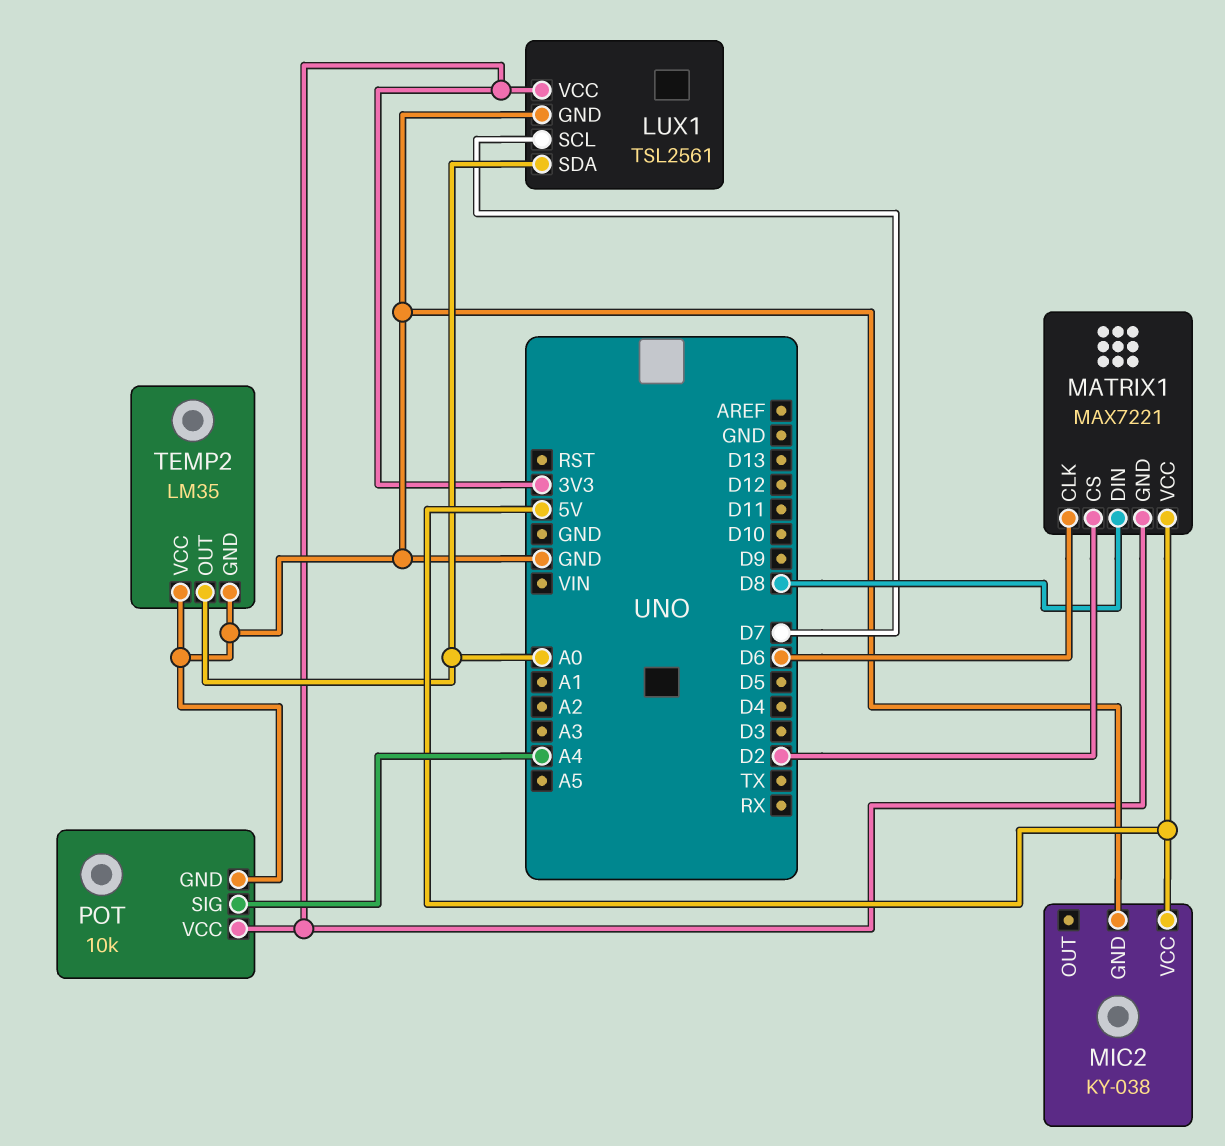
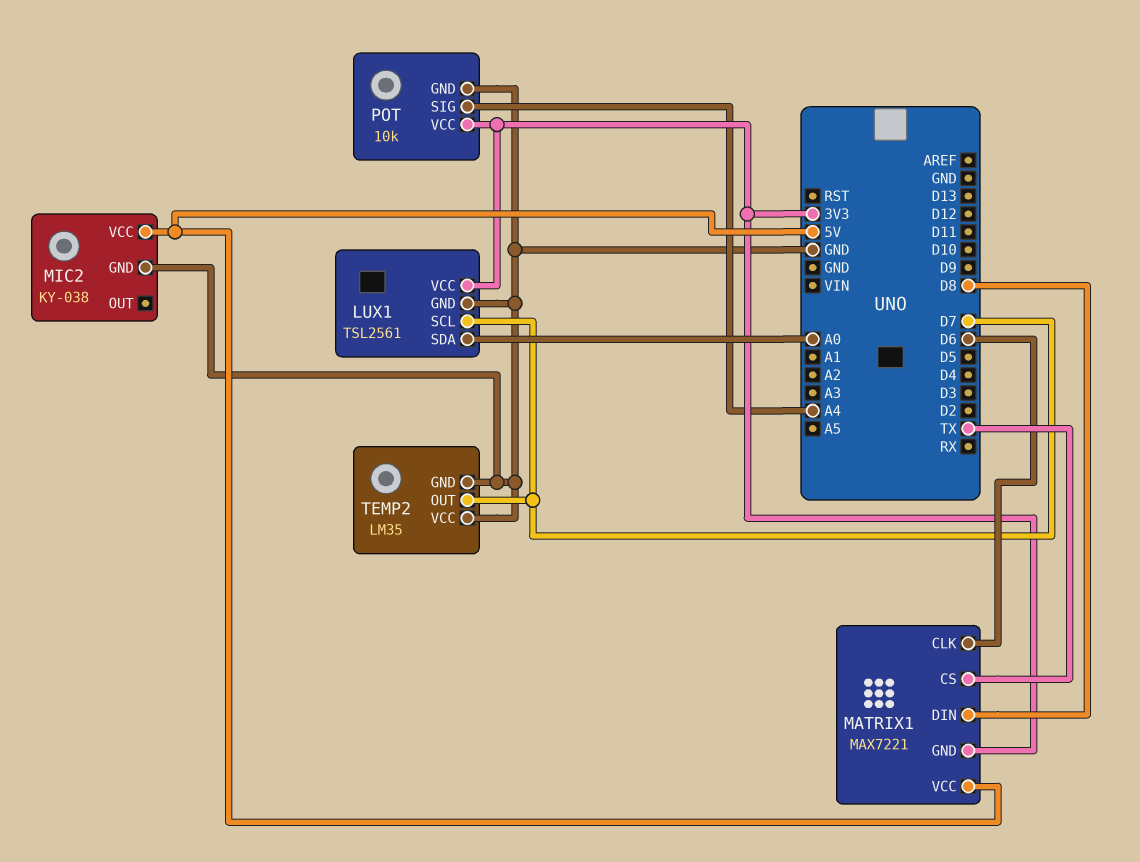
MATRIX1 pin CS: D2 -> TX
TEMP2 pin OUT: A0 -> D7

